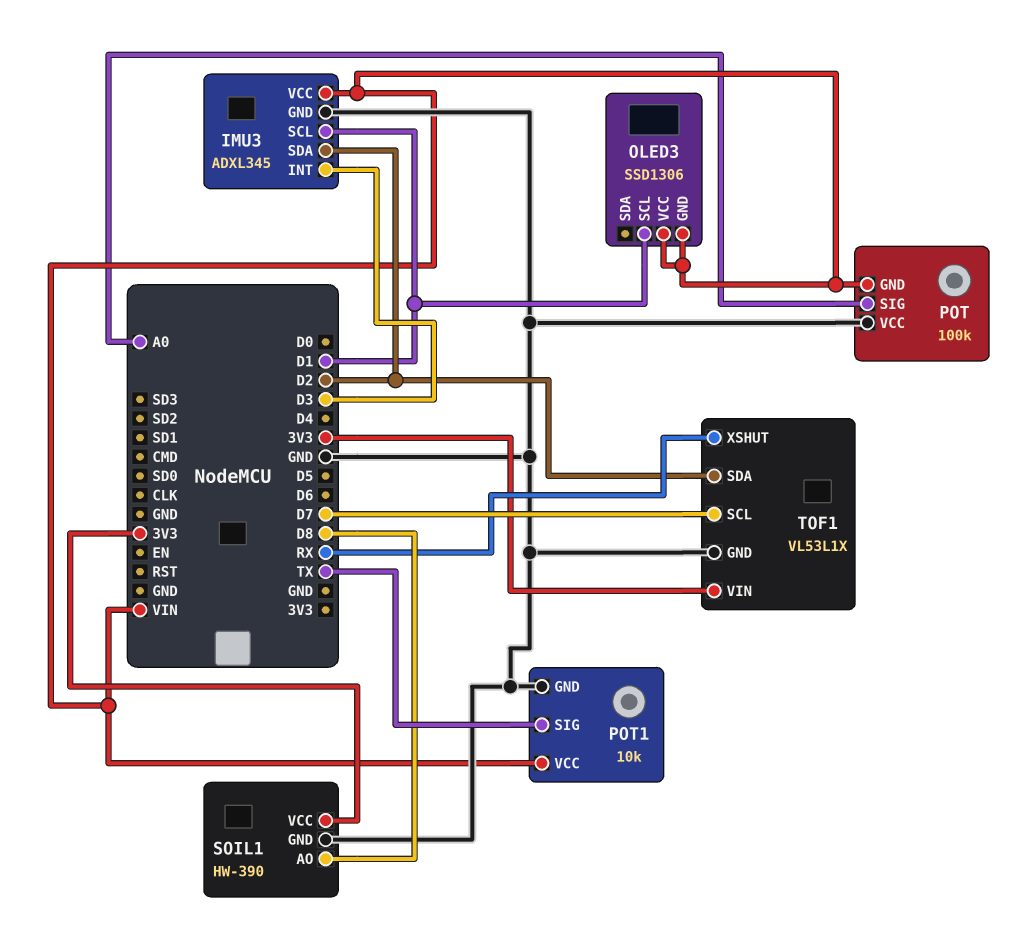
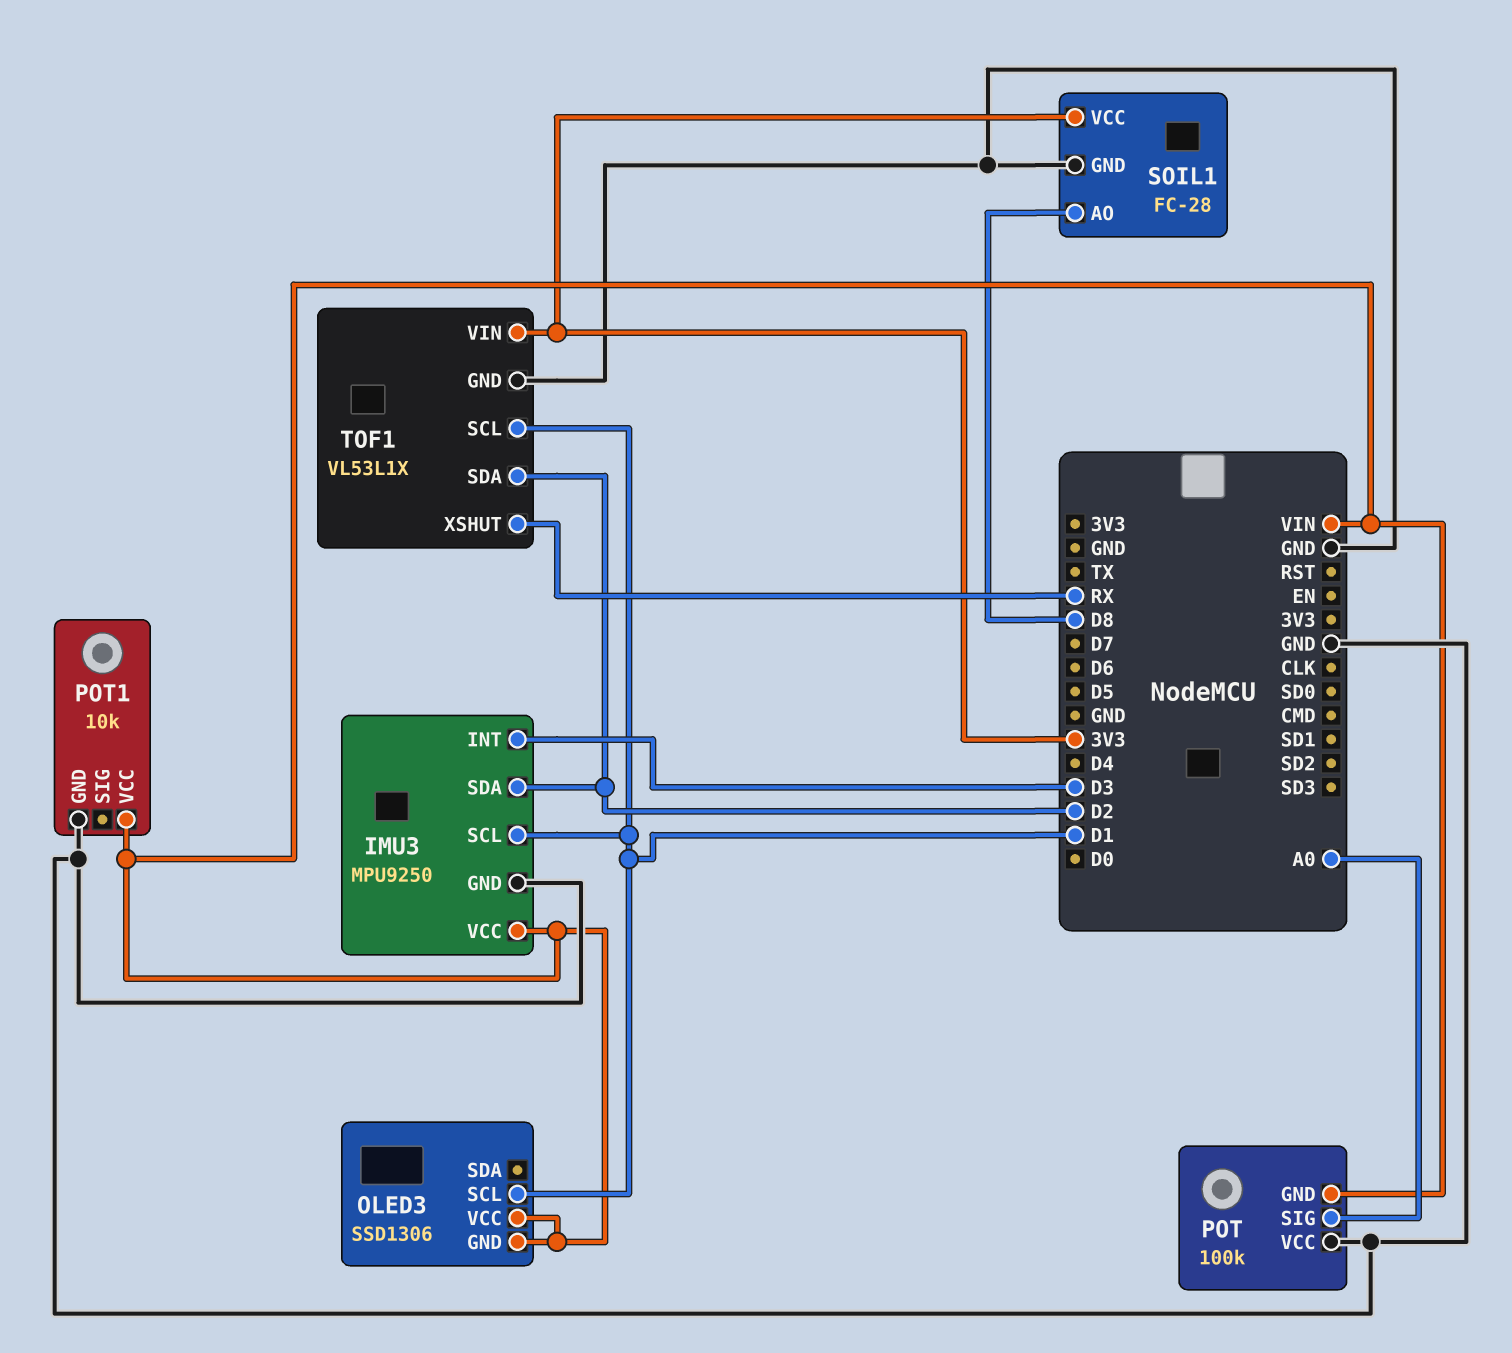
IMU3: ADXL345 -> MPU9250
POT1 pin SIG: TX -> none
SOIL1: HW-390 -> FC-28
TOF1 pin SCL: D7 -> D1

